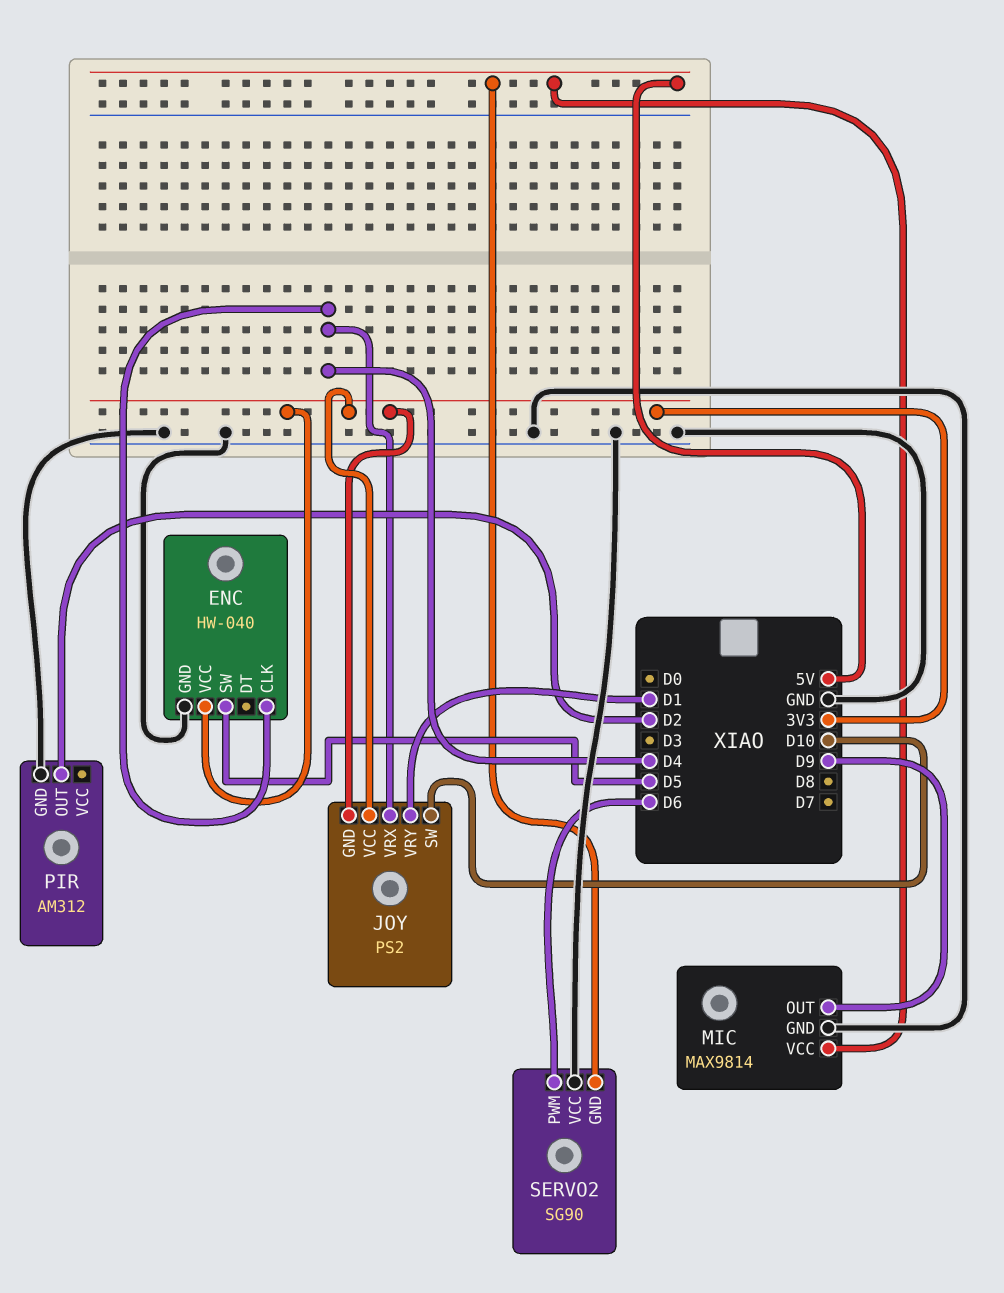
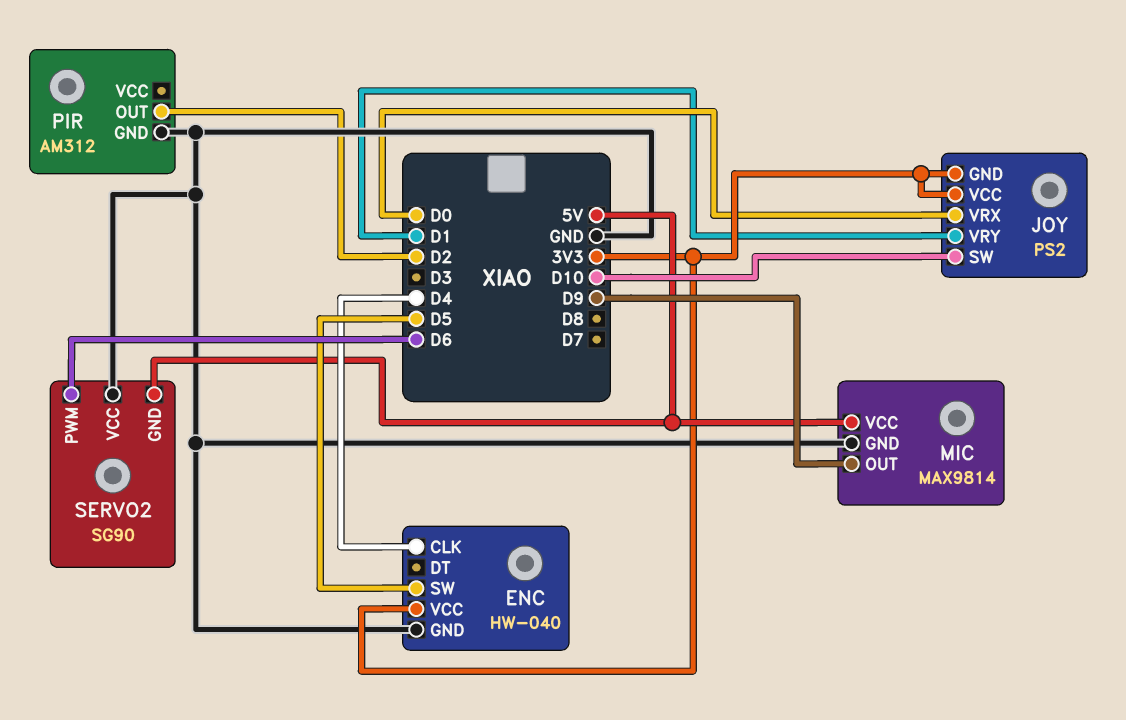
JOY pin VRX: D4 -> D0

